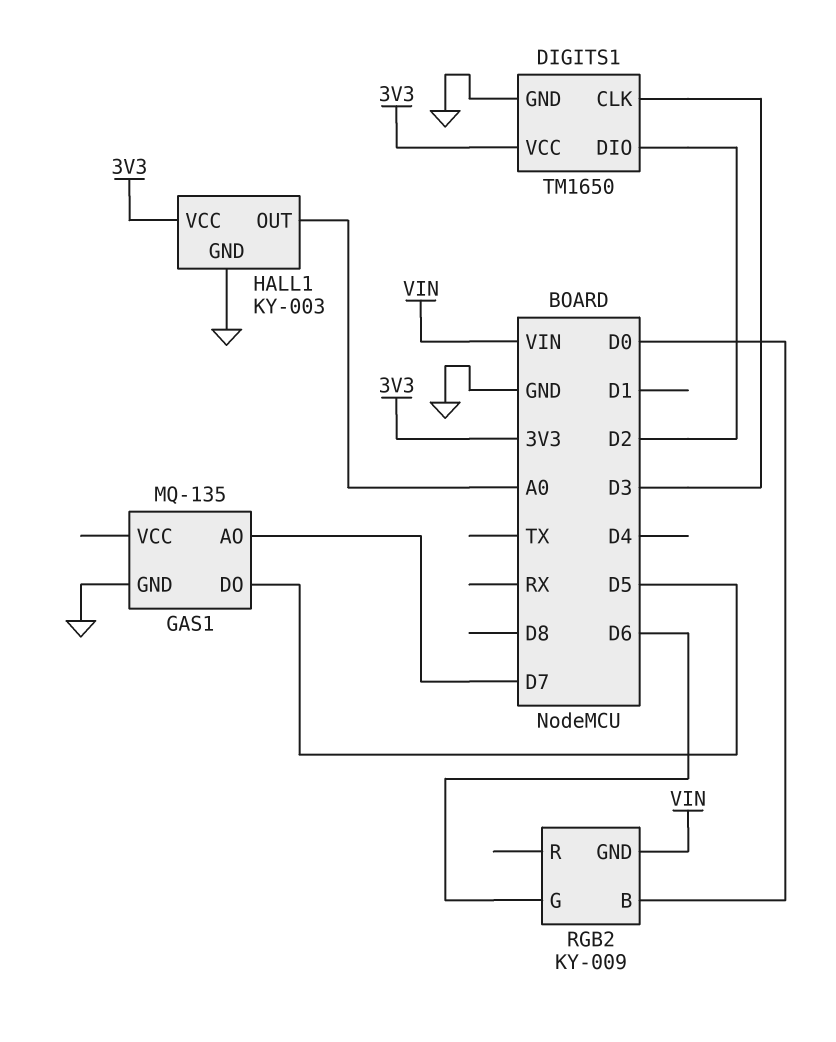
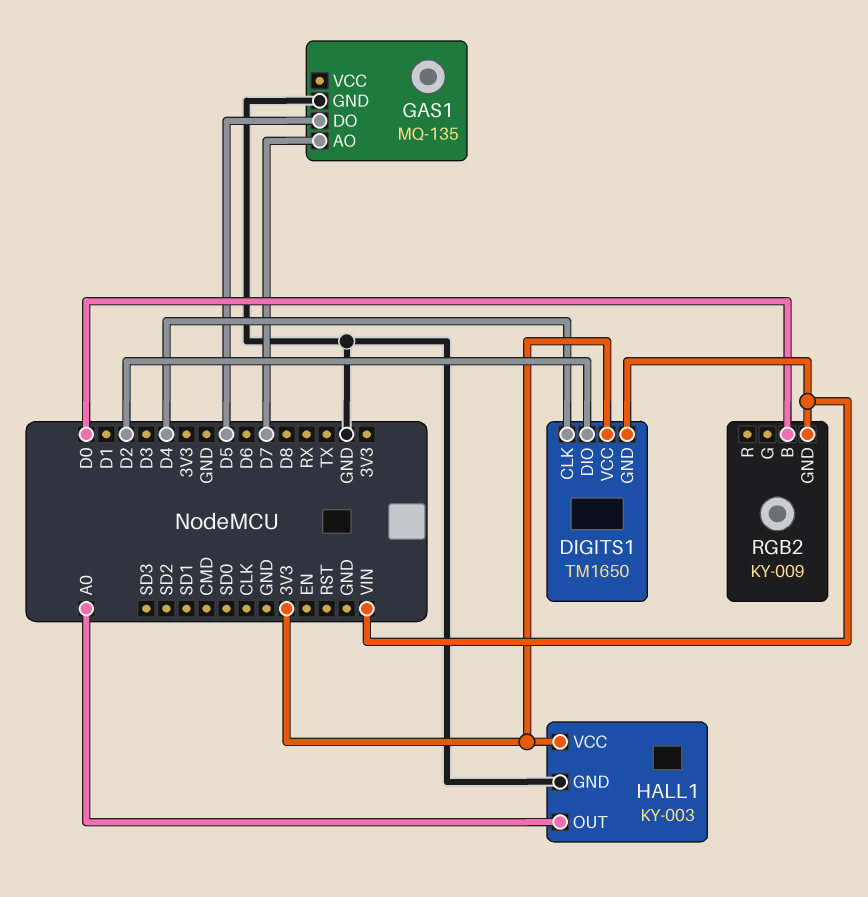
DIGITS1 pin CLK: D3 -> D4
DIGITS1 pin GND: GND -> VIN
RGB2 pin G: D6 -> none

